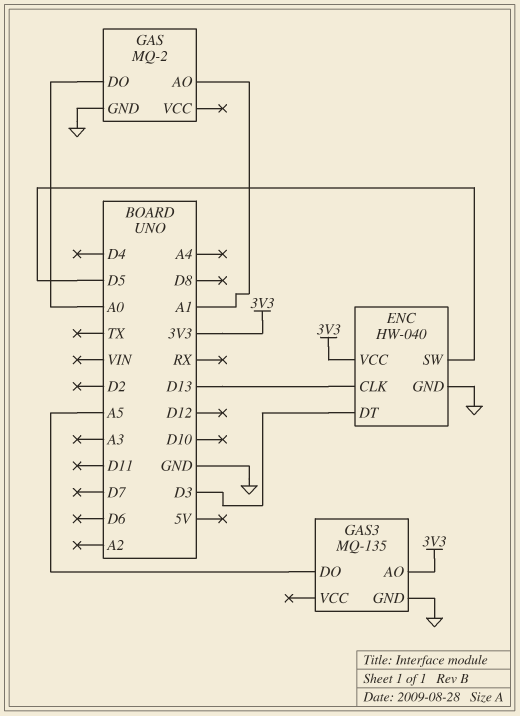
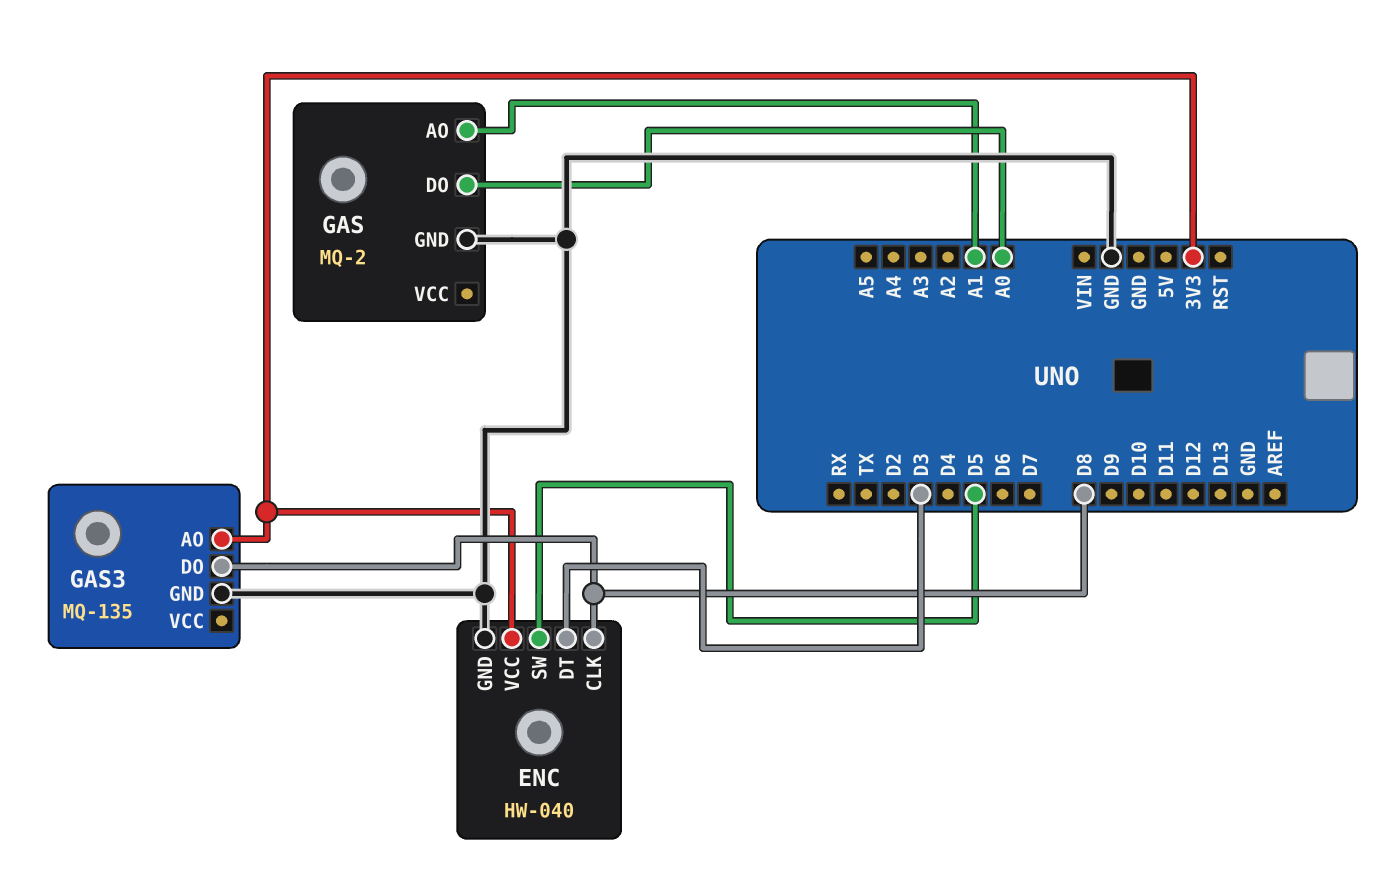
ENC pin CLK: D13 -> D8
GAS3 pin DO: A5 -> D8

